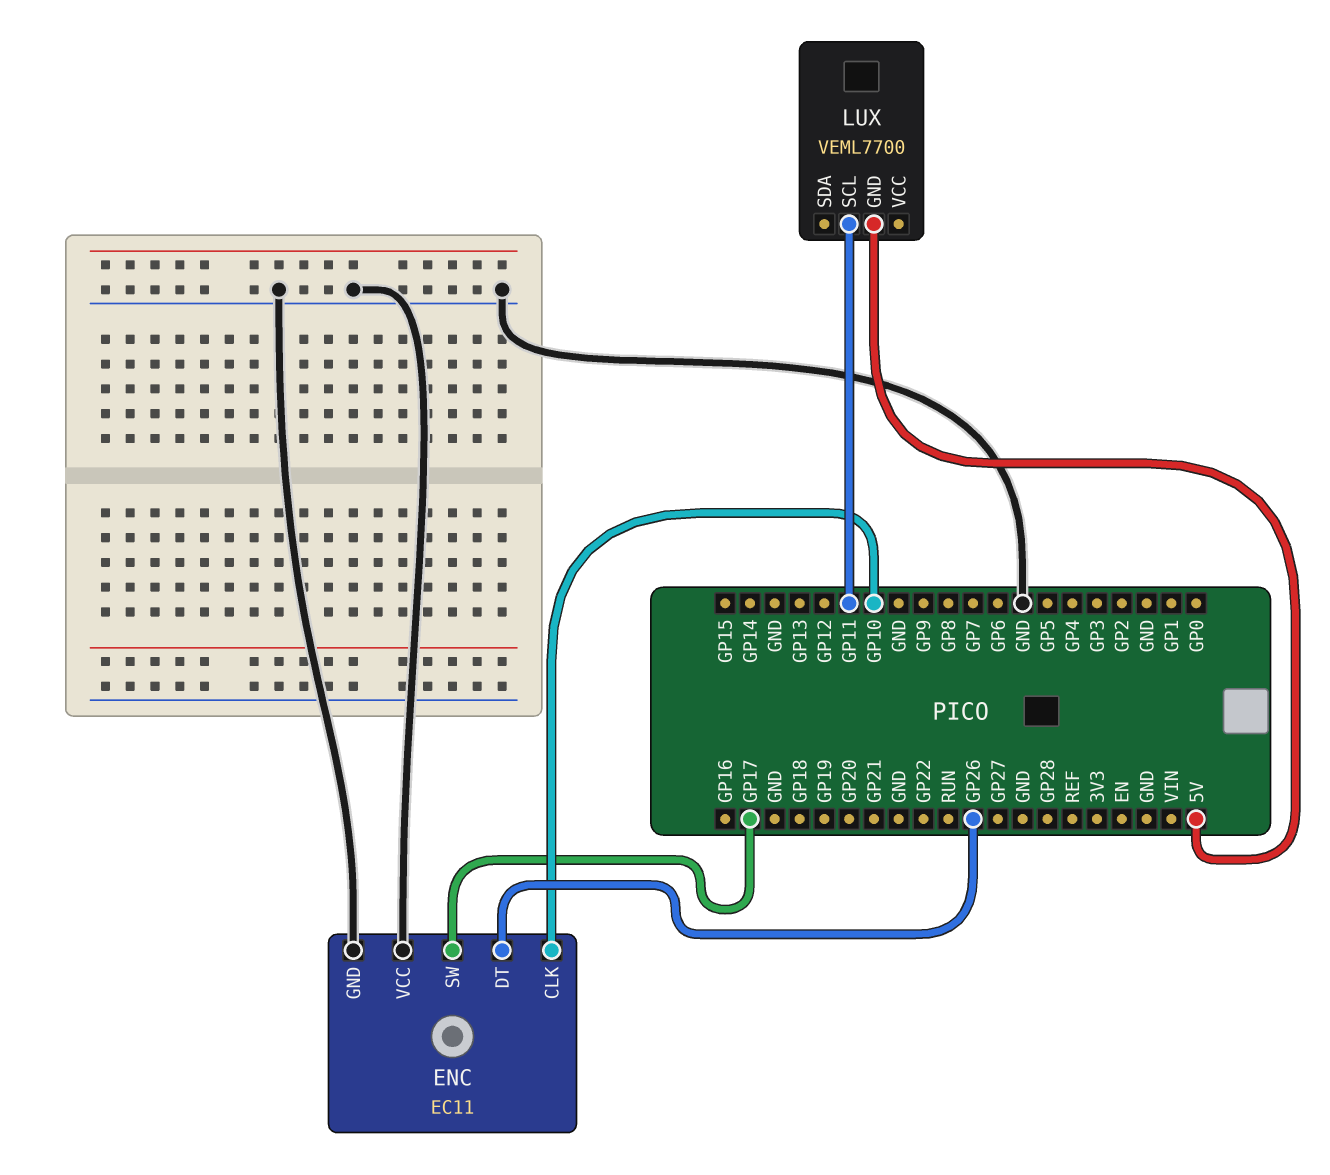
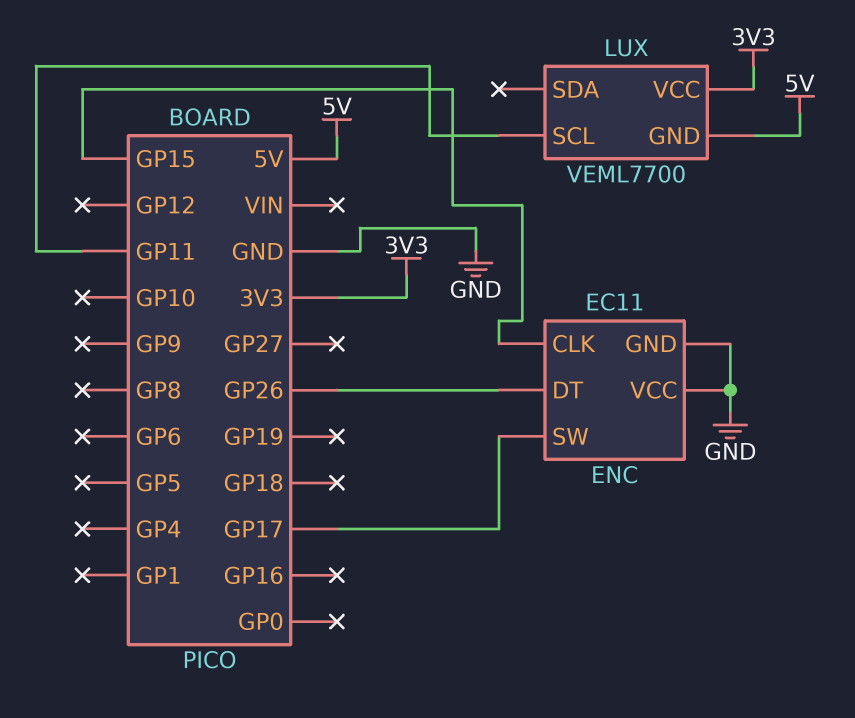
ENC pin CLK: GP10 -> GP15
LUX pin VCC: none -> 3V3

